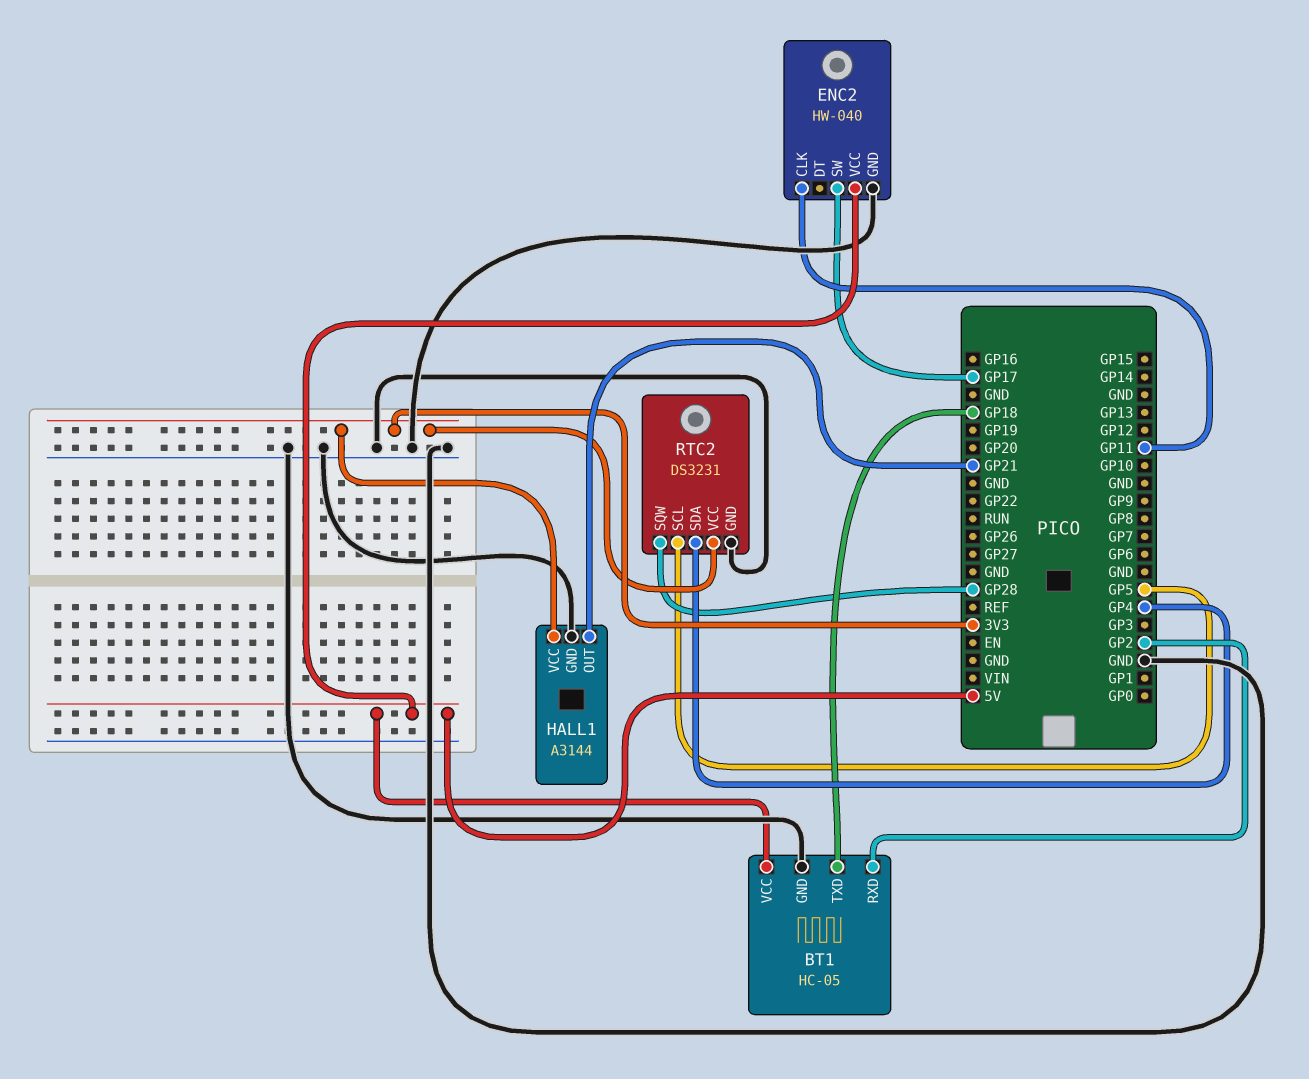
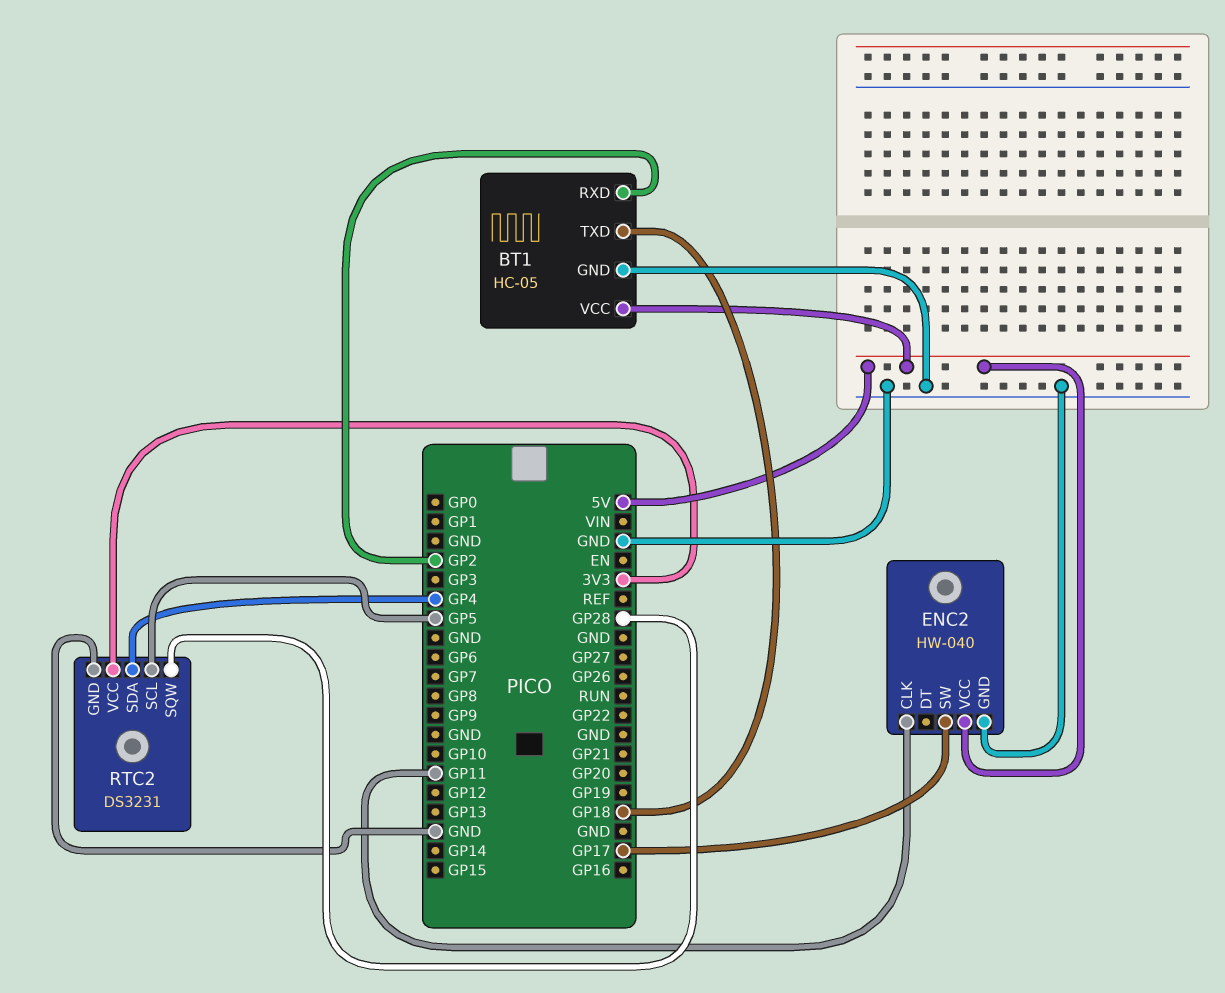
HALL1: A3144 -> none
HALL1 pin GND: GND -> none
HALL1 pin OUT: GP21 -> none
HALL1 pin VCC: 3V3 -> none

